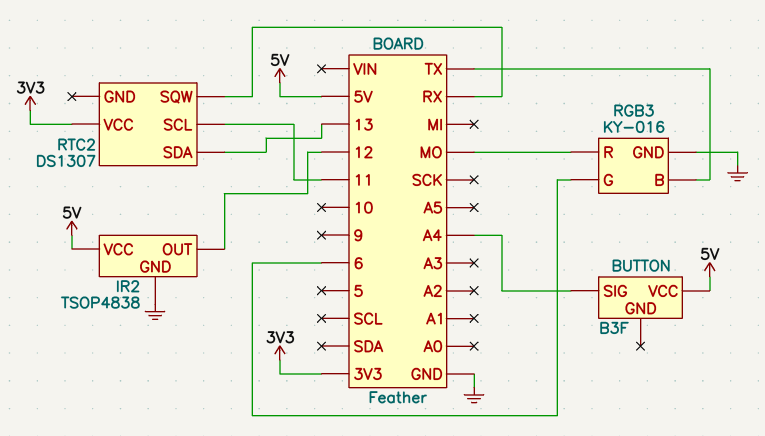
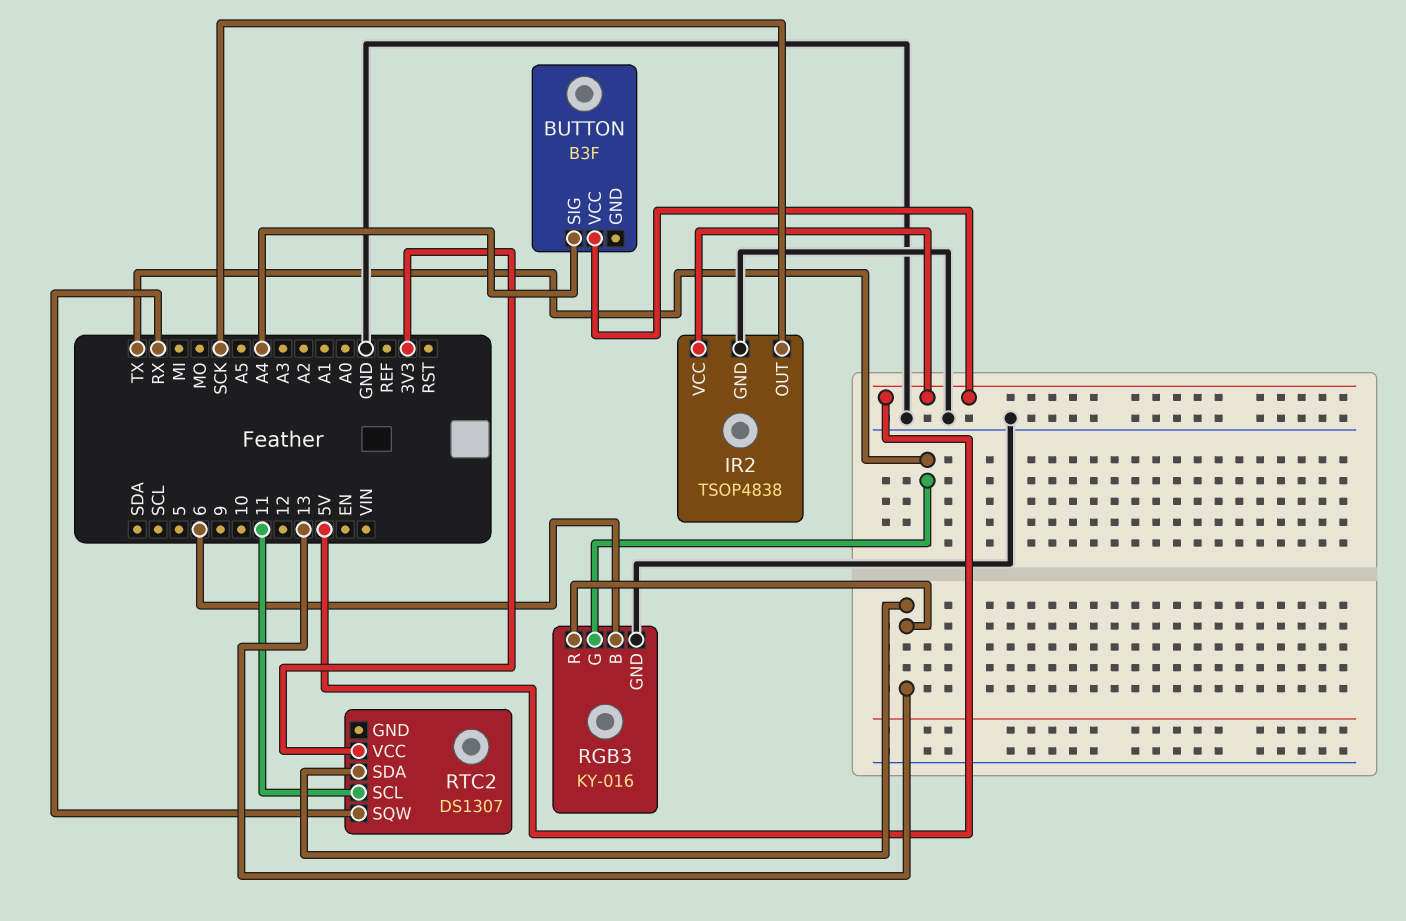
IR2 pin OUT: 12 -> SCK
RGB3 pin B: TX -> 6
RGB3 pin G: 6 -> TX
RGB3 pin R: MO -> 13

